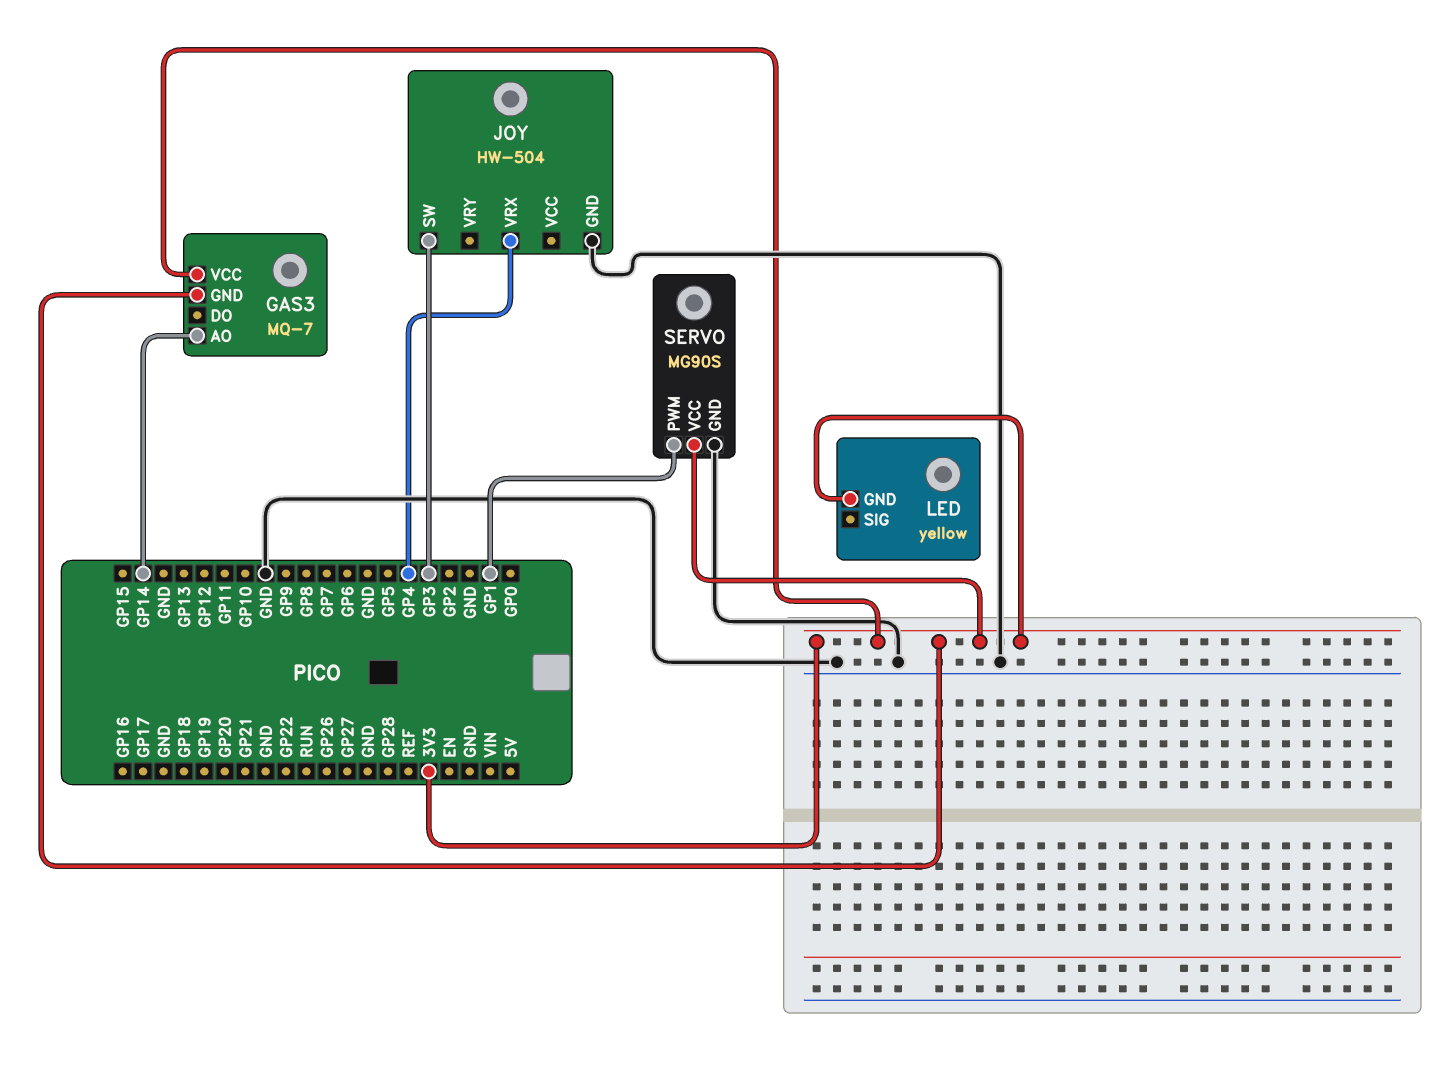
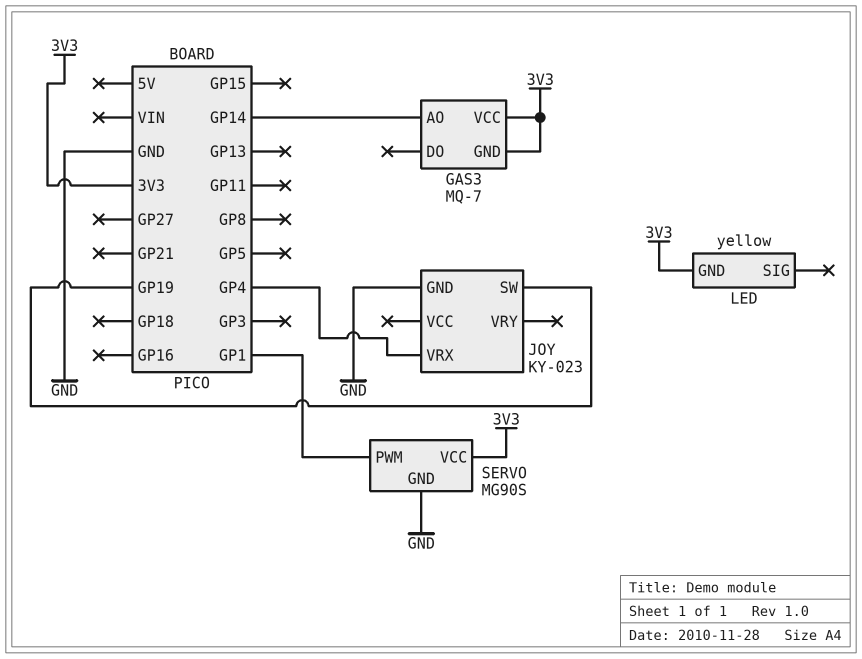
JOY: HW-504 -> KY-023
JOY pin SW: GP3 -> GP19

